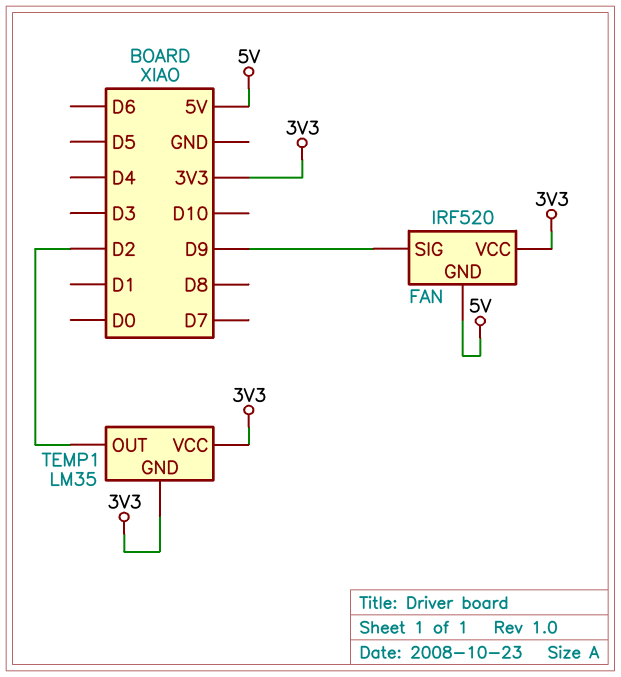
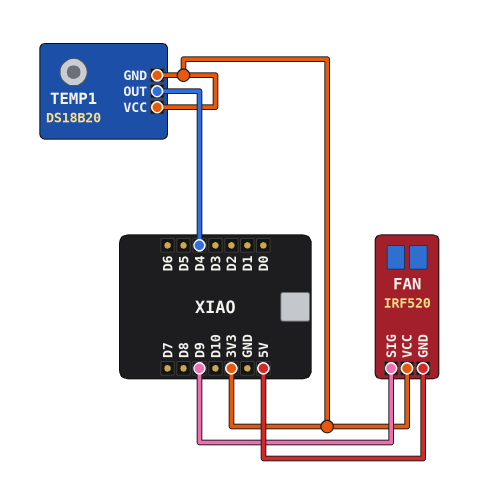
TEMP1: LM35 -> DS18B20
TEMP1 pin OUT: D2 -> D4

